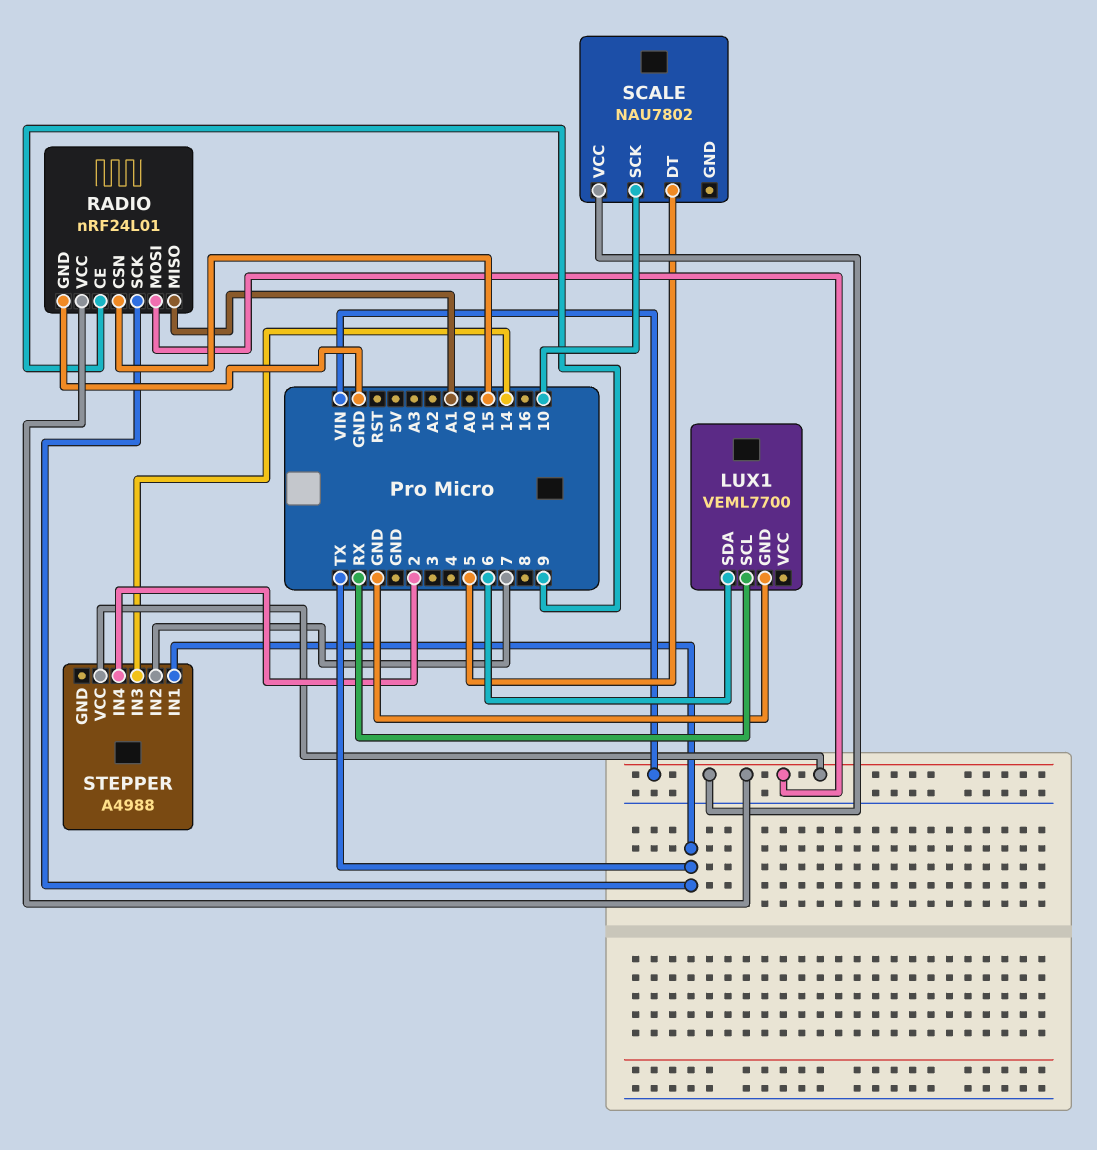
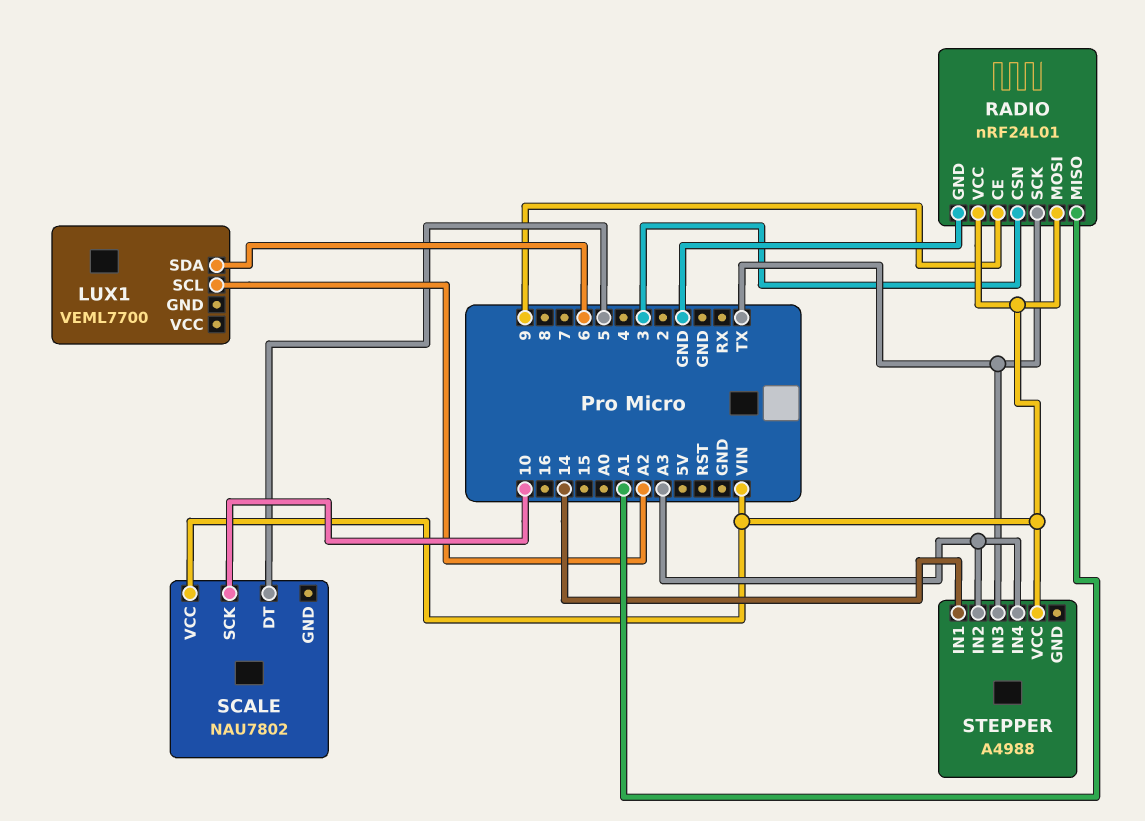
LUX1 pin GND: GND -> none
LUX1 pin SCL: RX -> A2
RADIO pin CSN: 15 -> 3
STEPPER pin IN1: TX -> 14
STEPPER pin IN2: 7 -> A3
STEPPER pin IN3: 14 -> TX
STEPPER pin IN4: 2 -> A3

